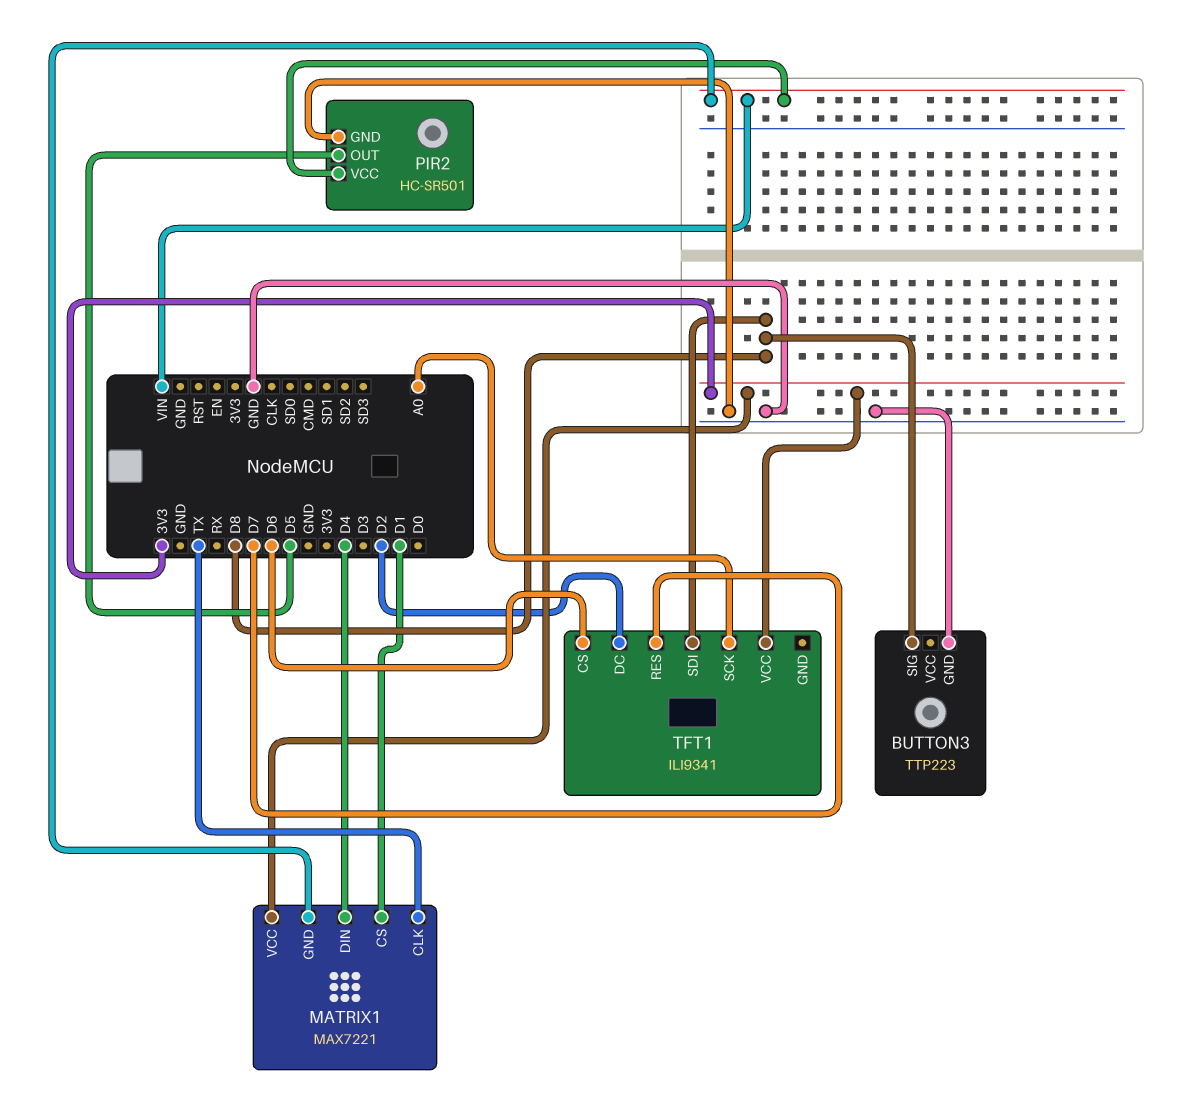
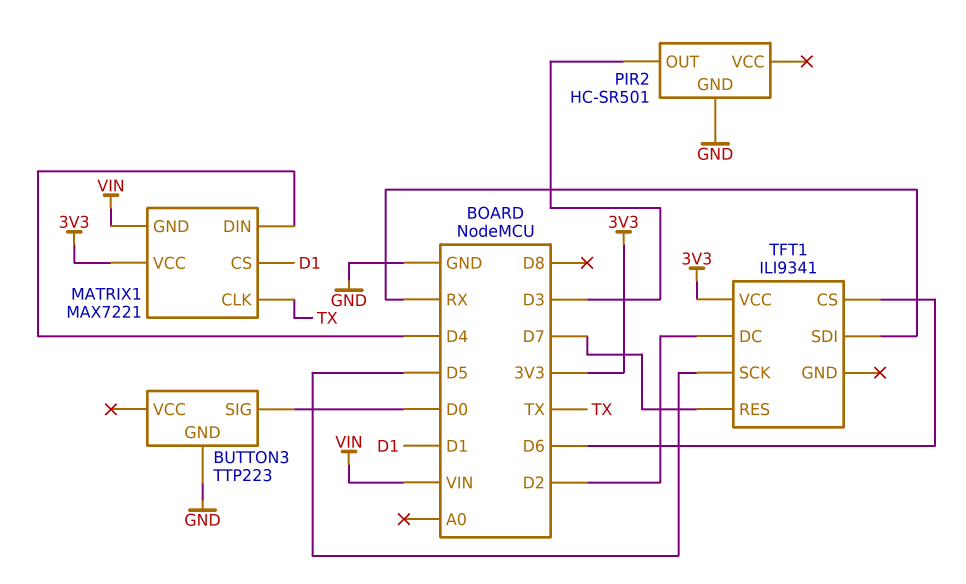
BUTTON3 pin SIG: D8 -> D0
PIR2 pin OUT: D5 -> D3
PIR2 pin VCC: VIN -> none
TFT1 pin SCK: A0 -> D5
TFT1 pin SDI: D8 -> RX

